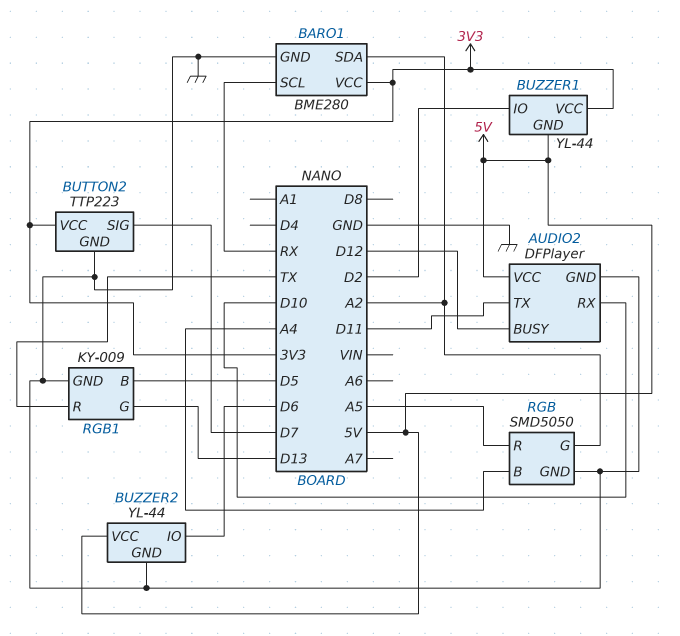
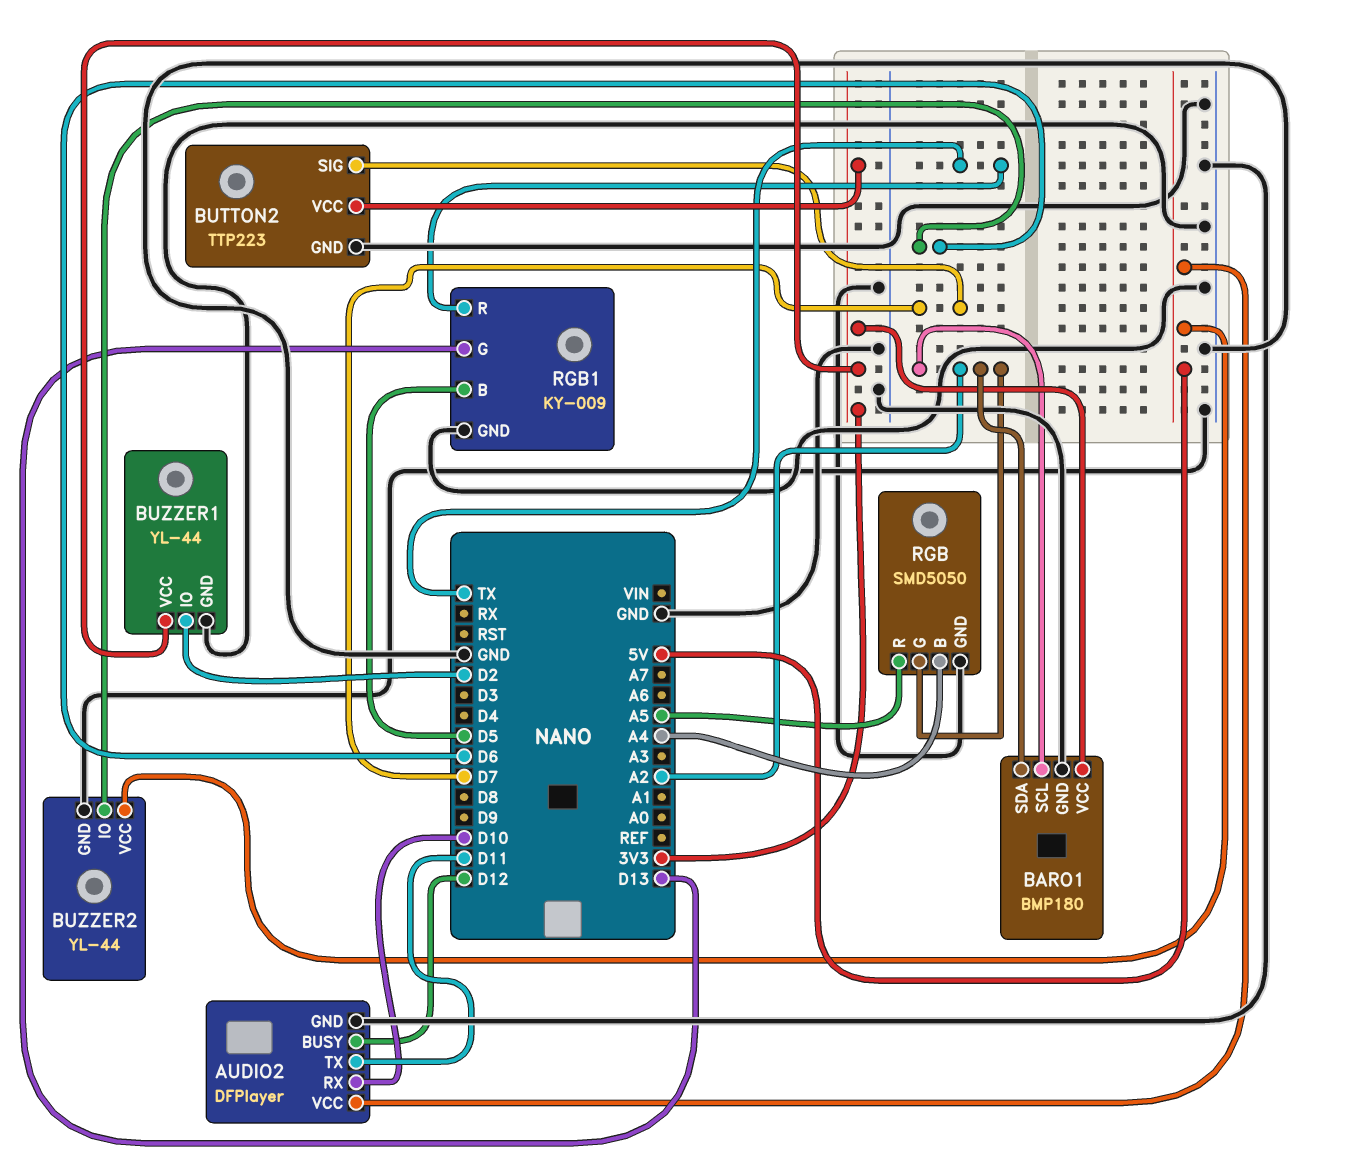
BARO1: BME280 -> BMP180
BARO1 pin SCL: RX -> A2
BUZZER1 pin GND: 5V -> GND

